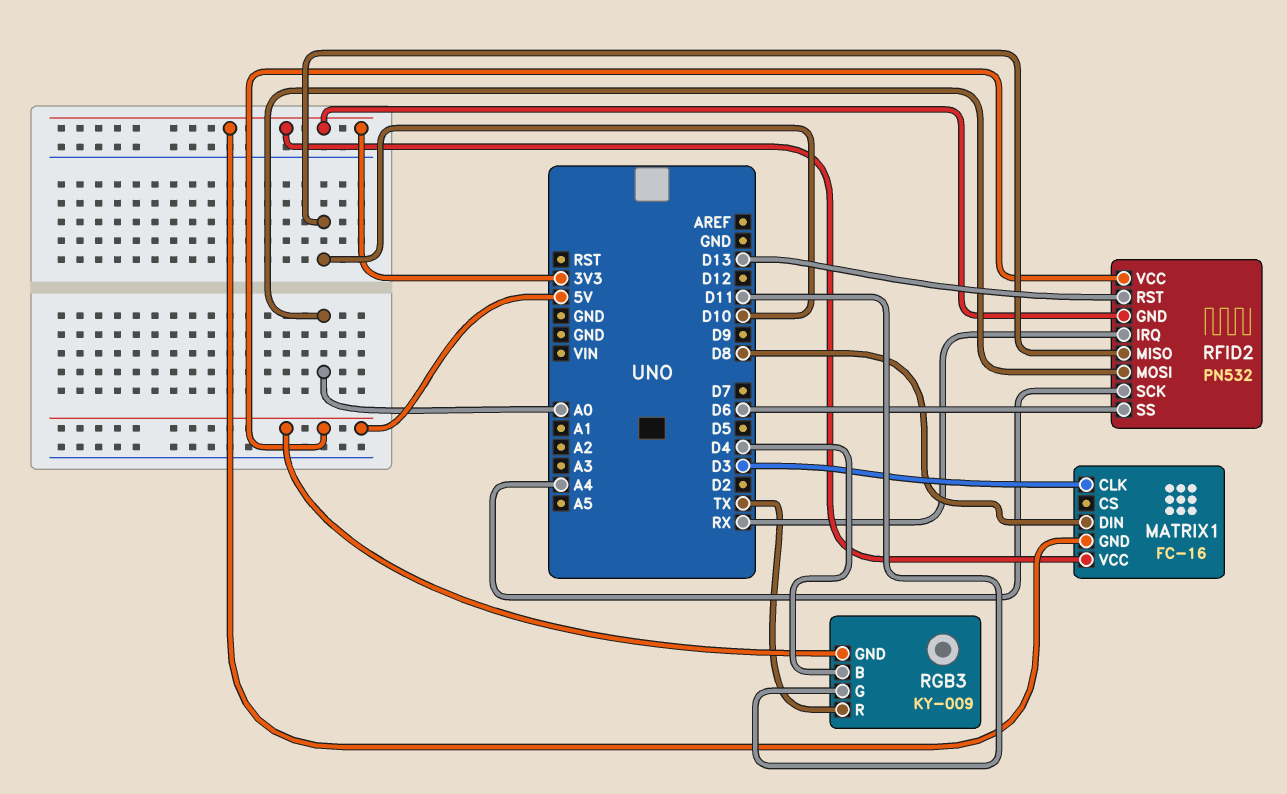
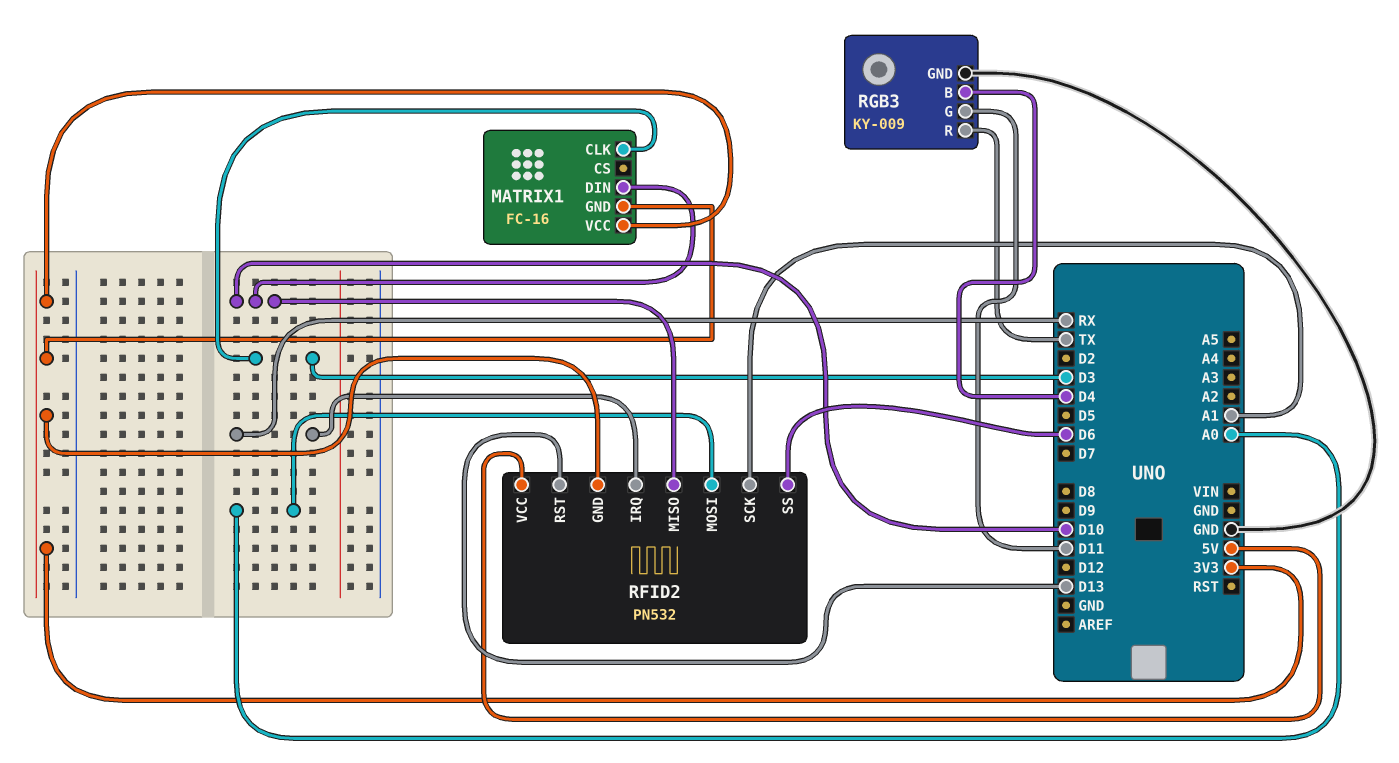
MATRIX1 pin DIN: D8 -> D10
RFID2 pin SCK: A4 -> A1
RGB3 pin GND: 5V -> GND

